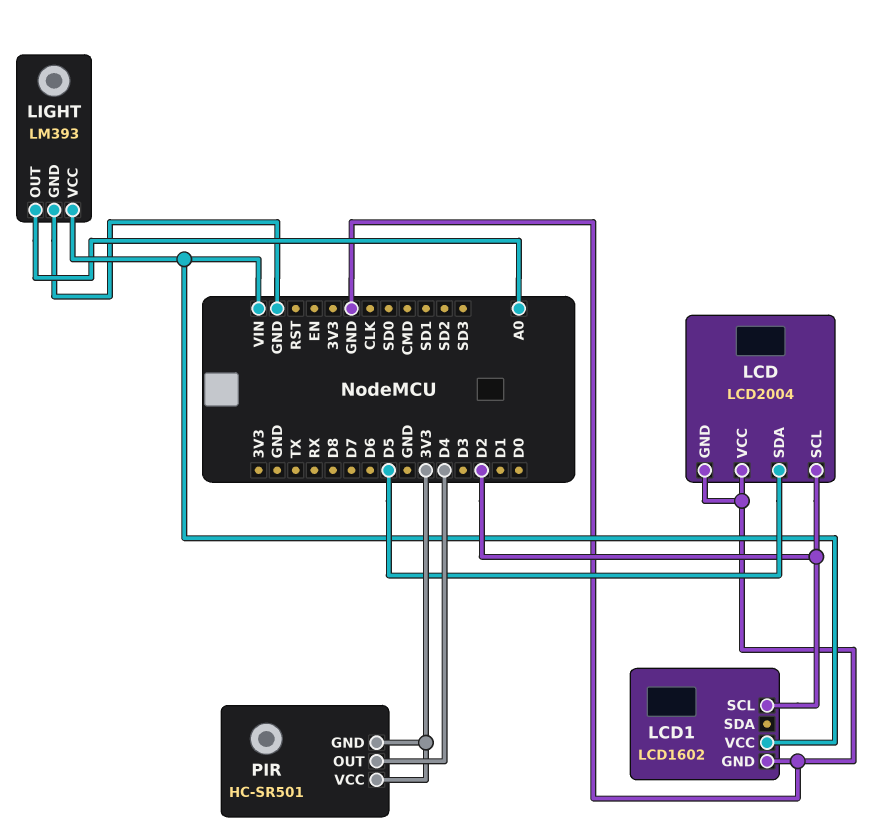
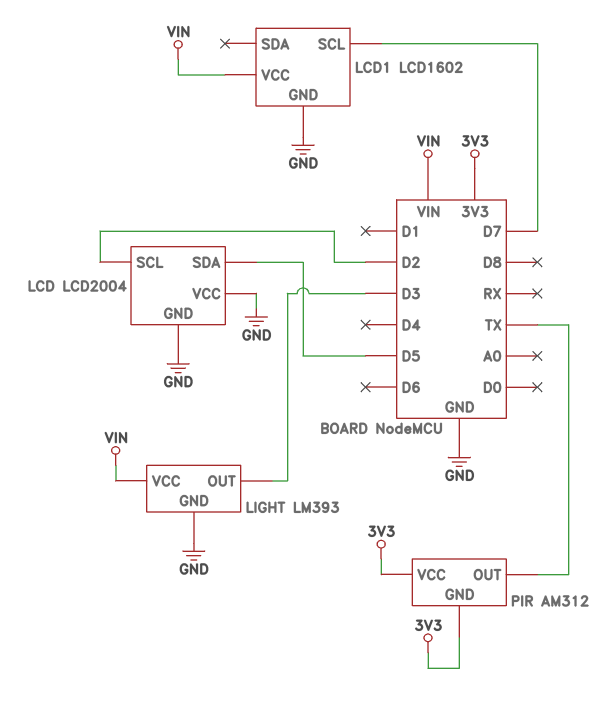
LCD1 pin SCL: D2 -> D7
LIGHT pin OUT: A0 -> D3
PIR: HC-SR501 -> AM312
PIR pin OUT: D4 -> TX

